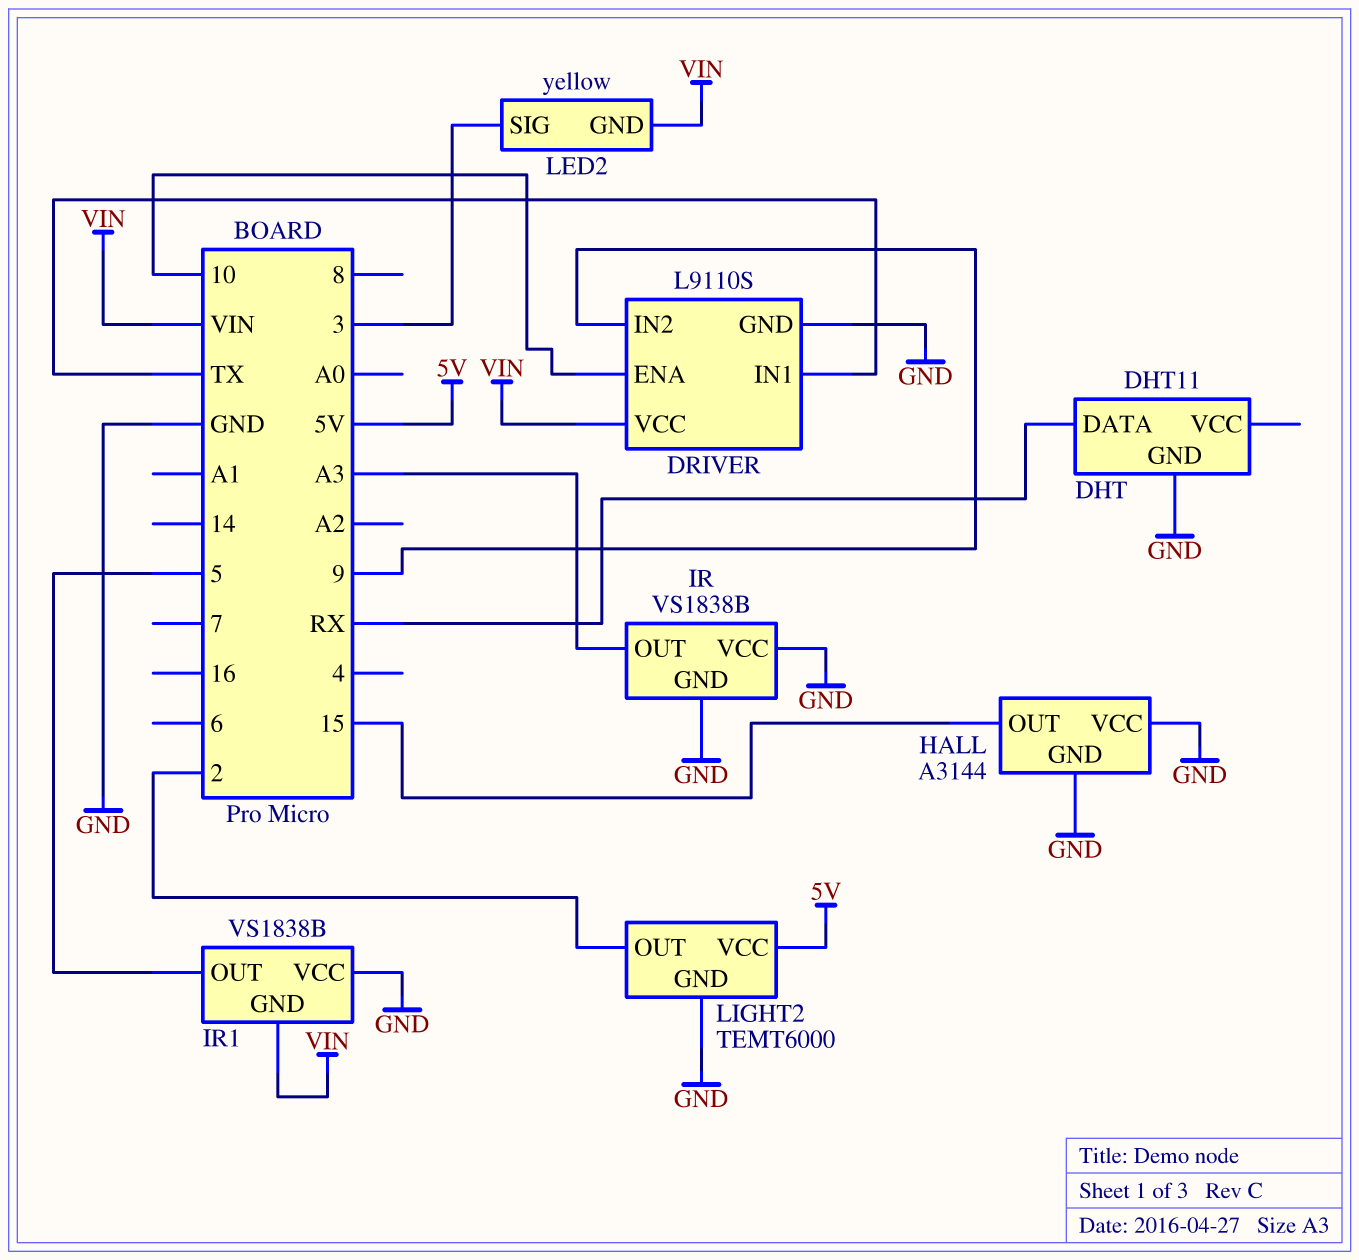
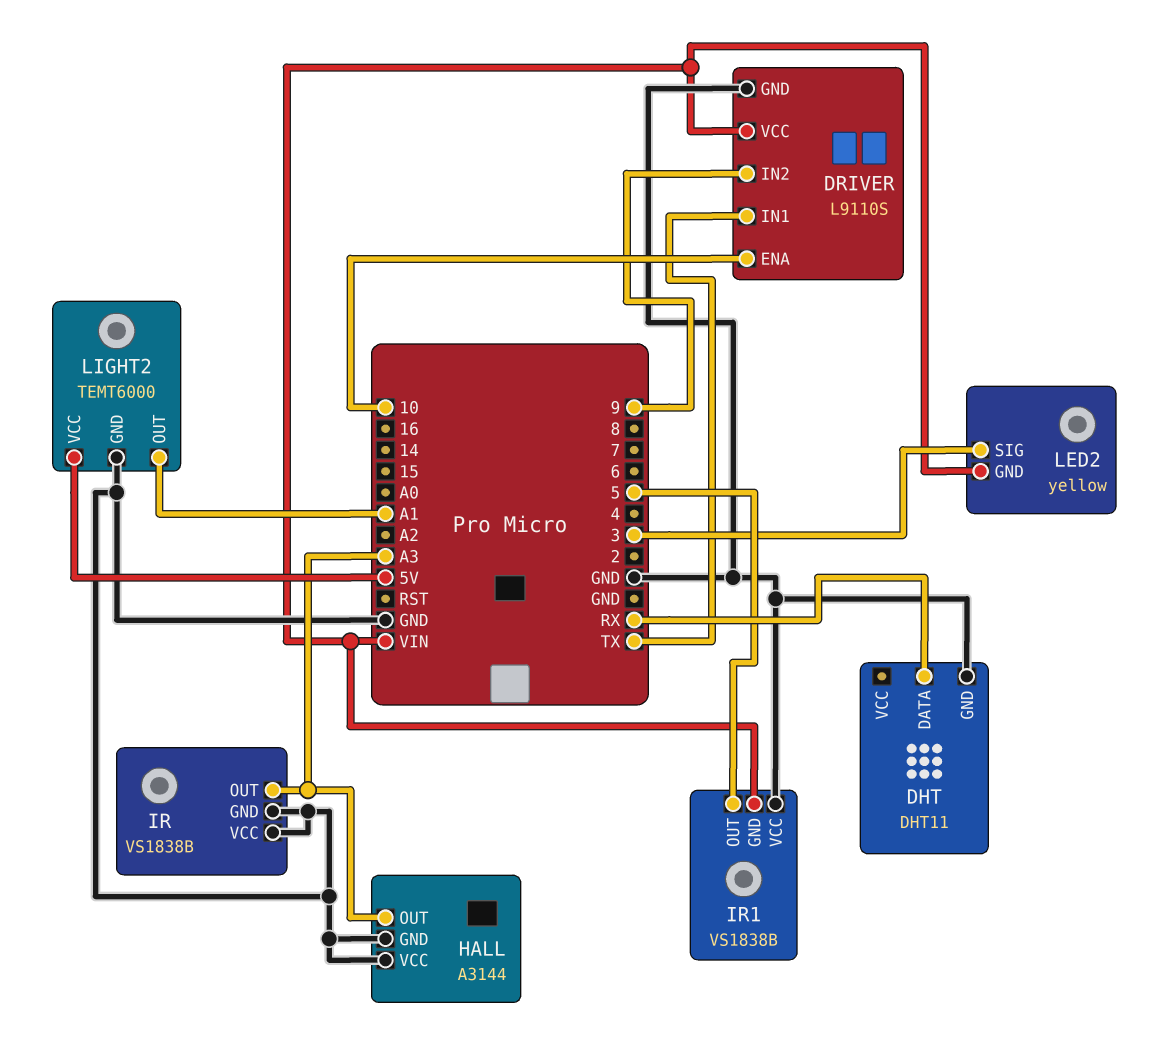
HALL pin OUT: 15 -> A3
LIGHT2 pin OUT: 2 -> A1

